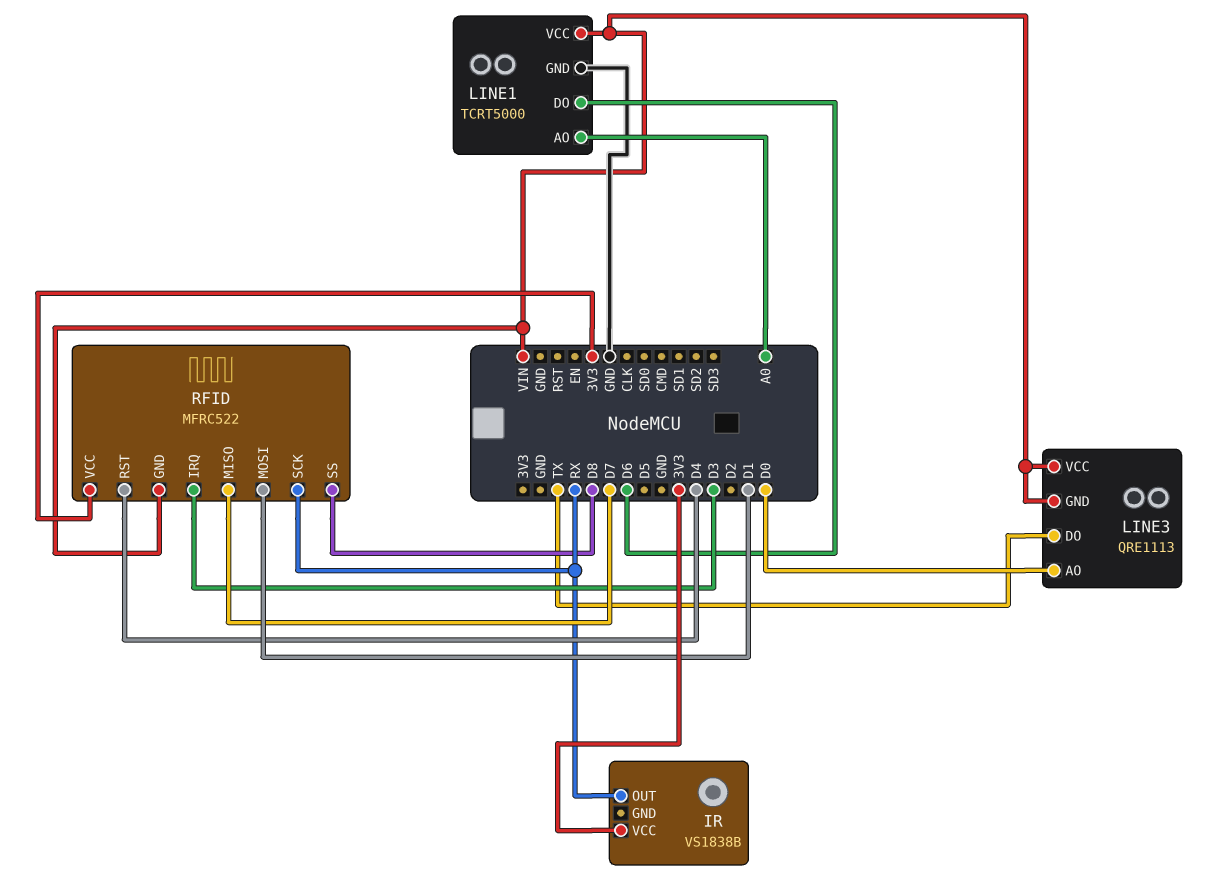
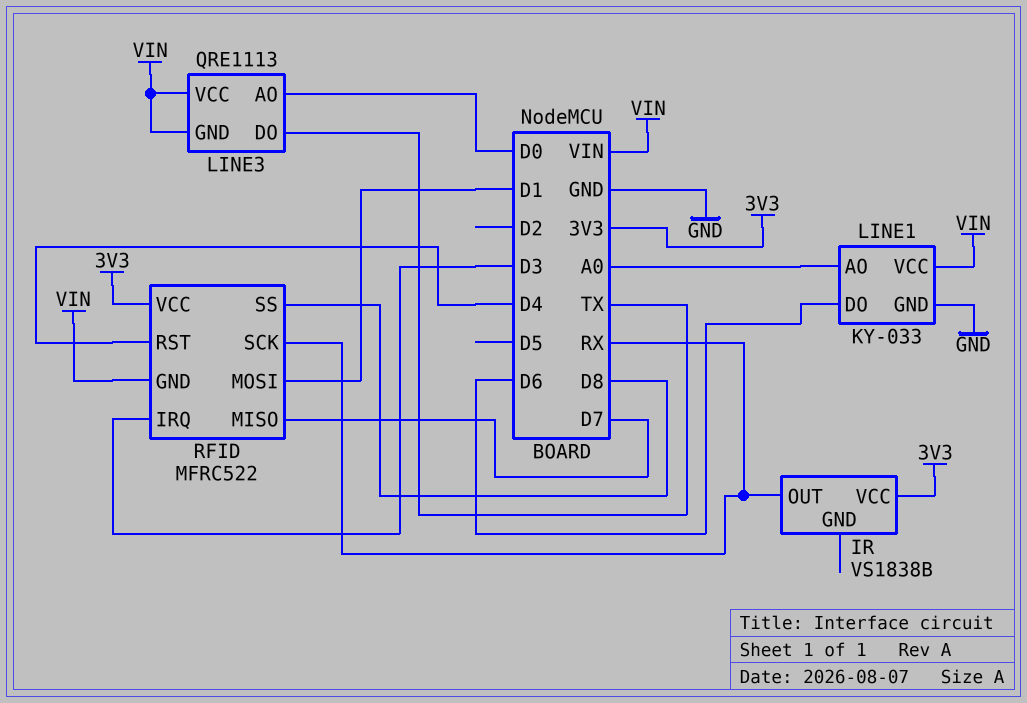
LINE1: TCRT5000 -> KY-033

